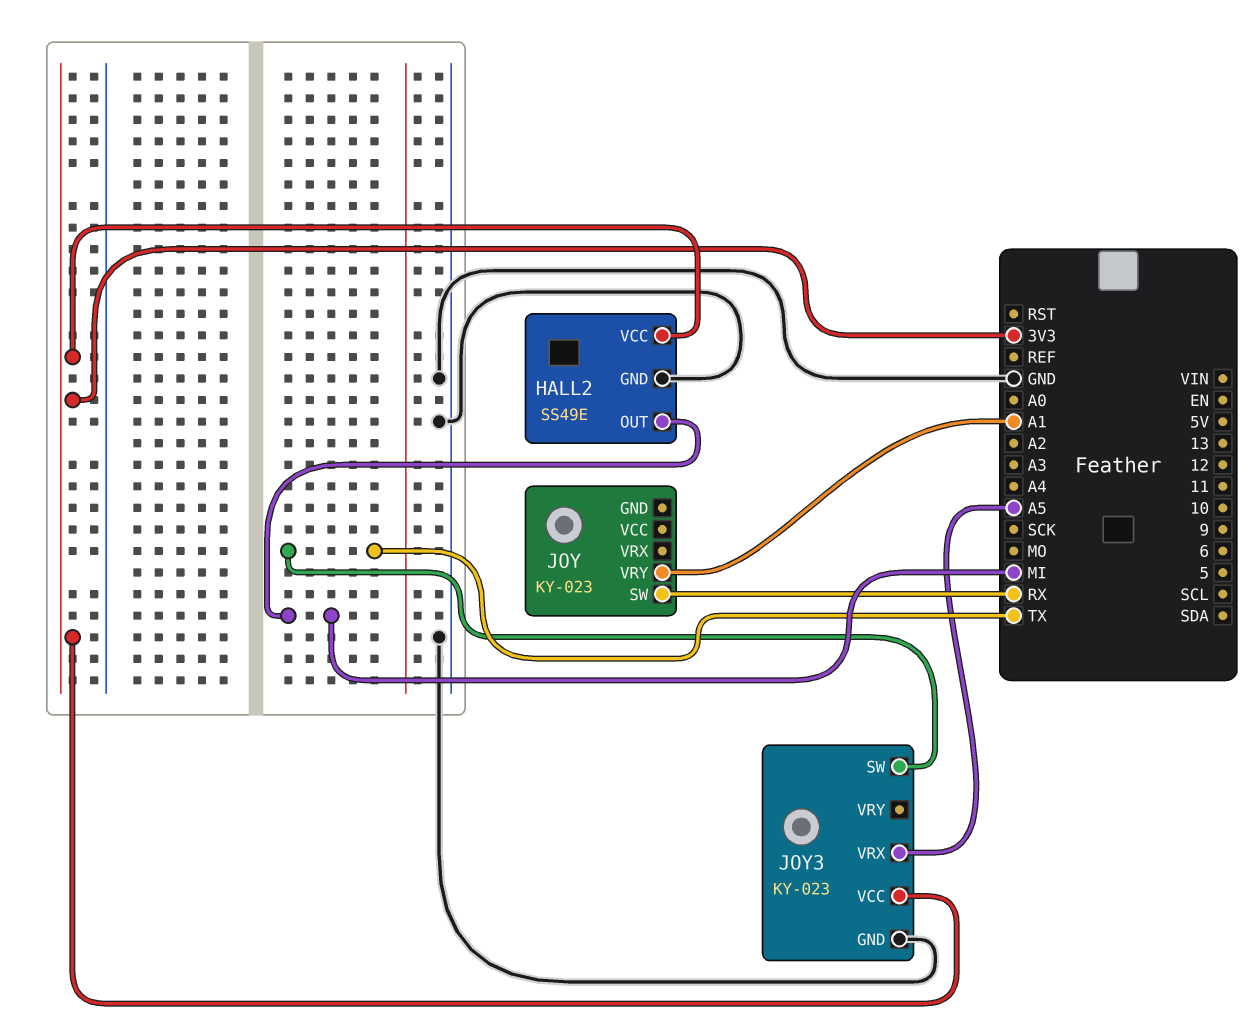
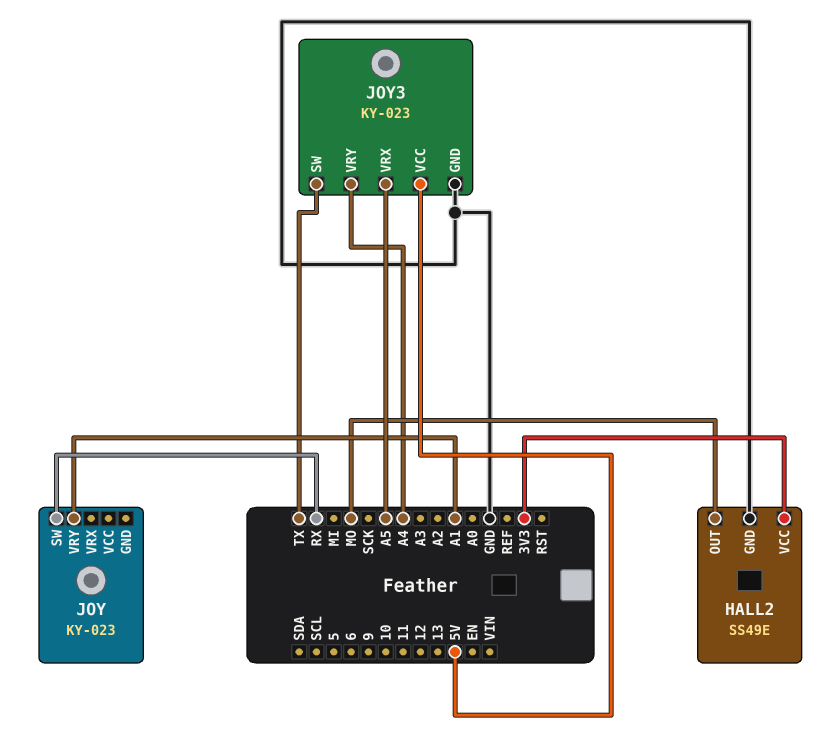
HALL2 pin OUT: MI -> MO
JOY3 pin VCC: 3V3 -> 5V
JOY3 pin VRY: none -> A4

